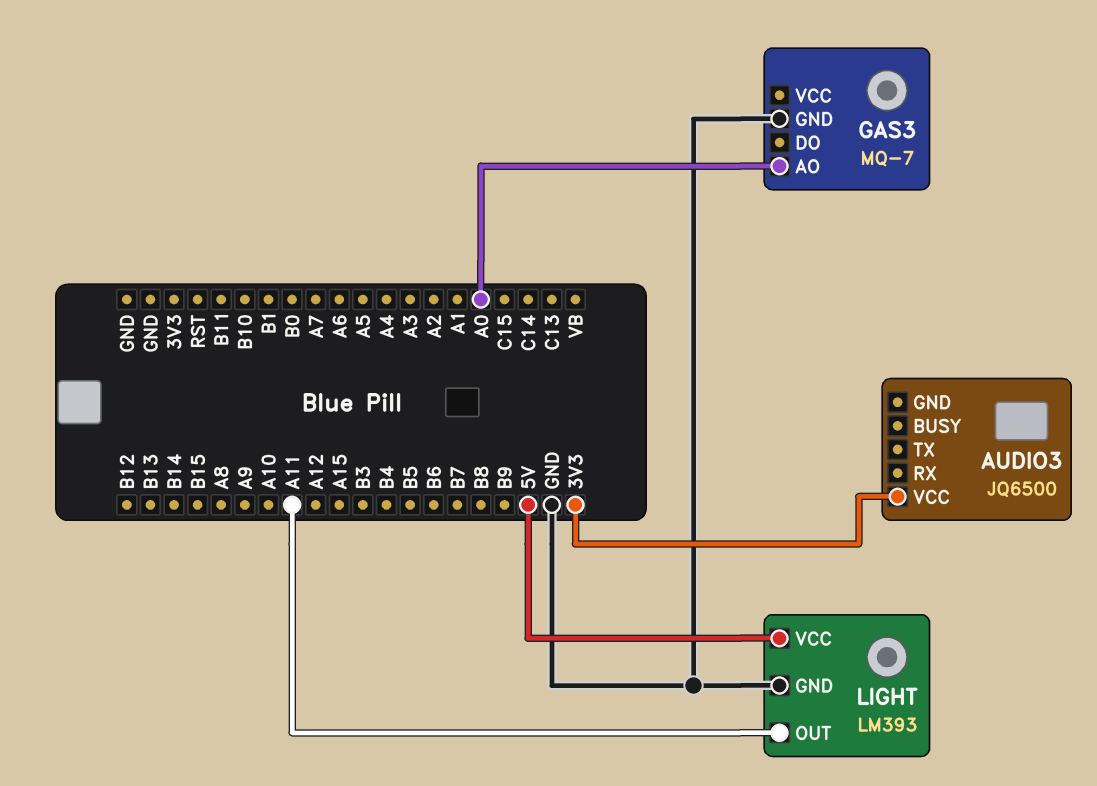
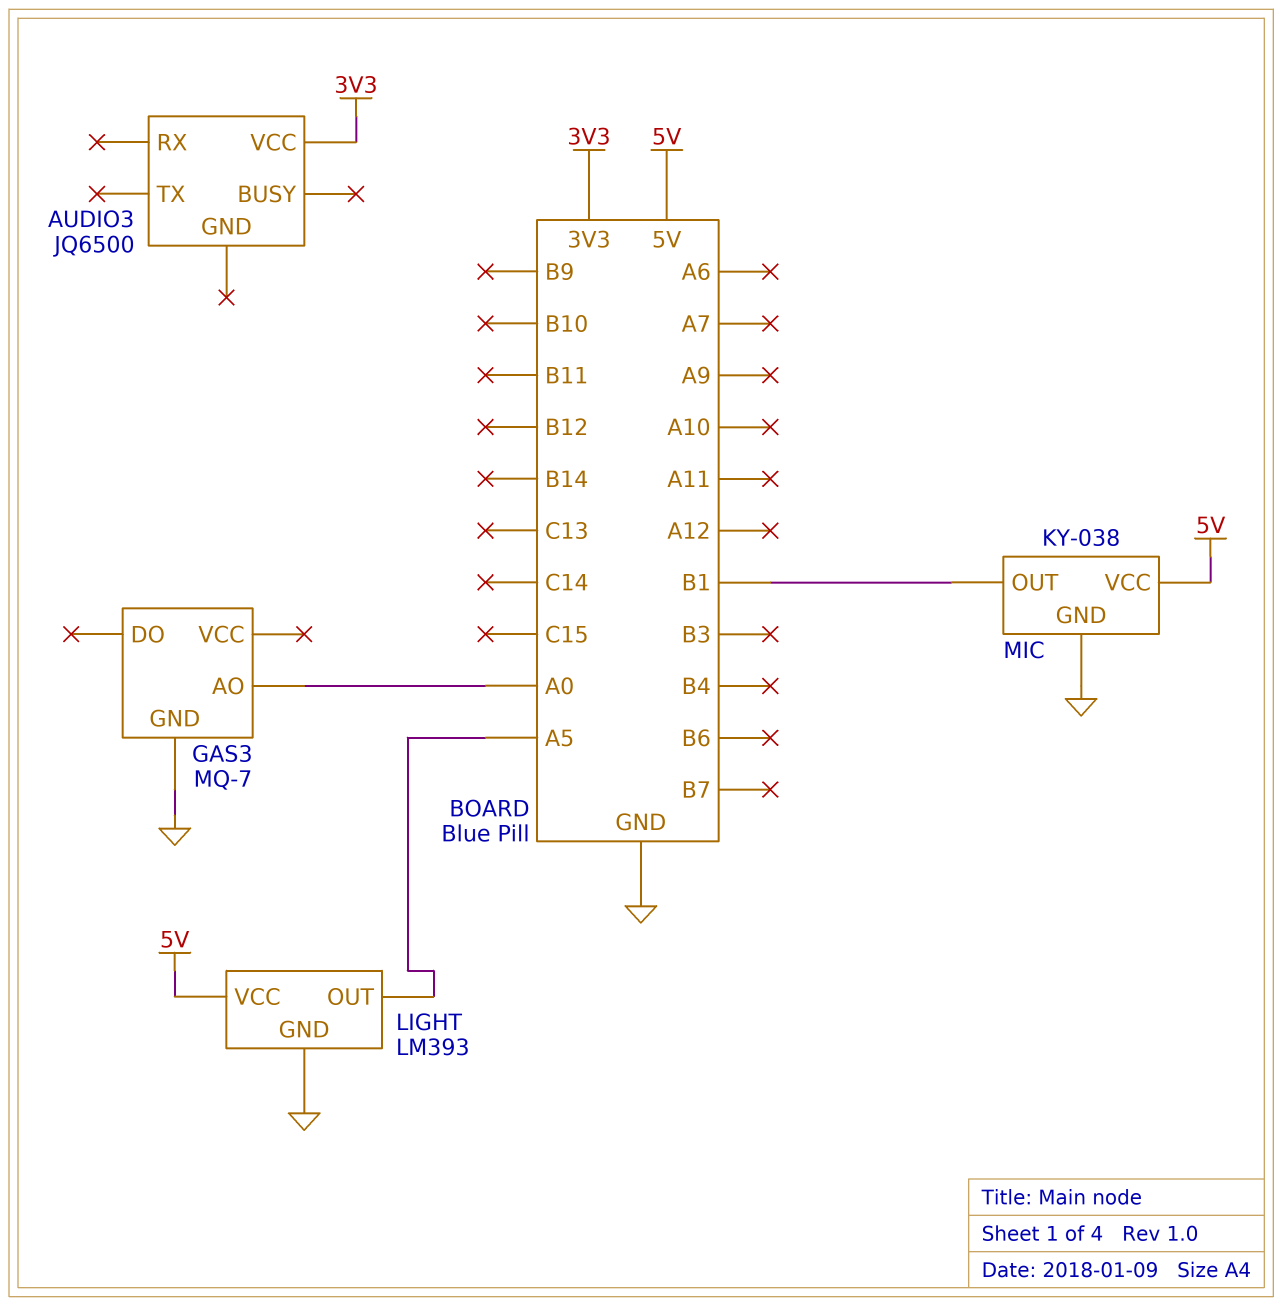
LIGHT pin OUT: A11 -> A5
MIC: none -> KY-038
MIC pin GND: none -> GND
MIC pin OUT: none -> B1
MIC pin VCC: none -> 5V

